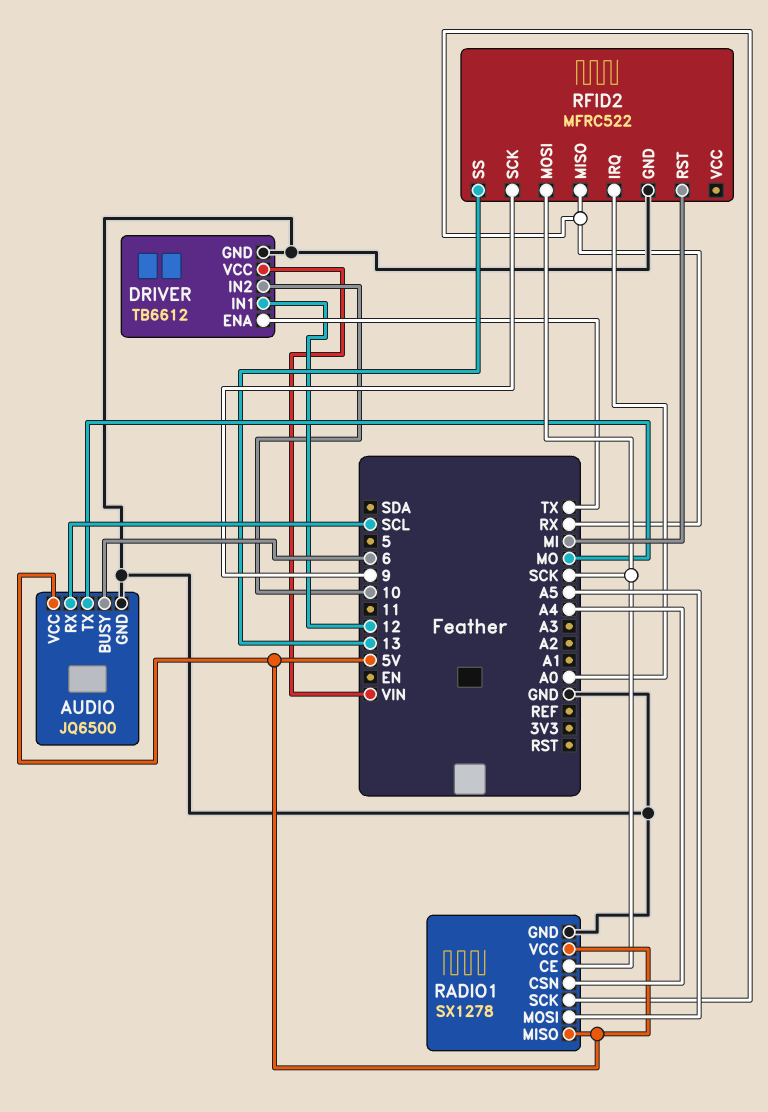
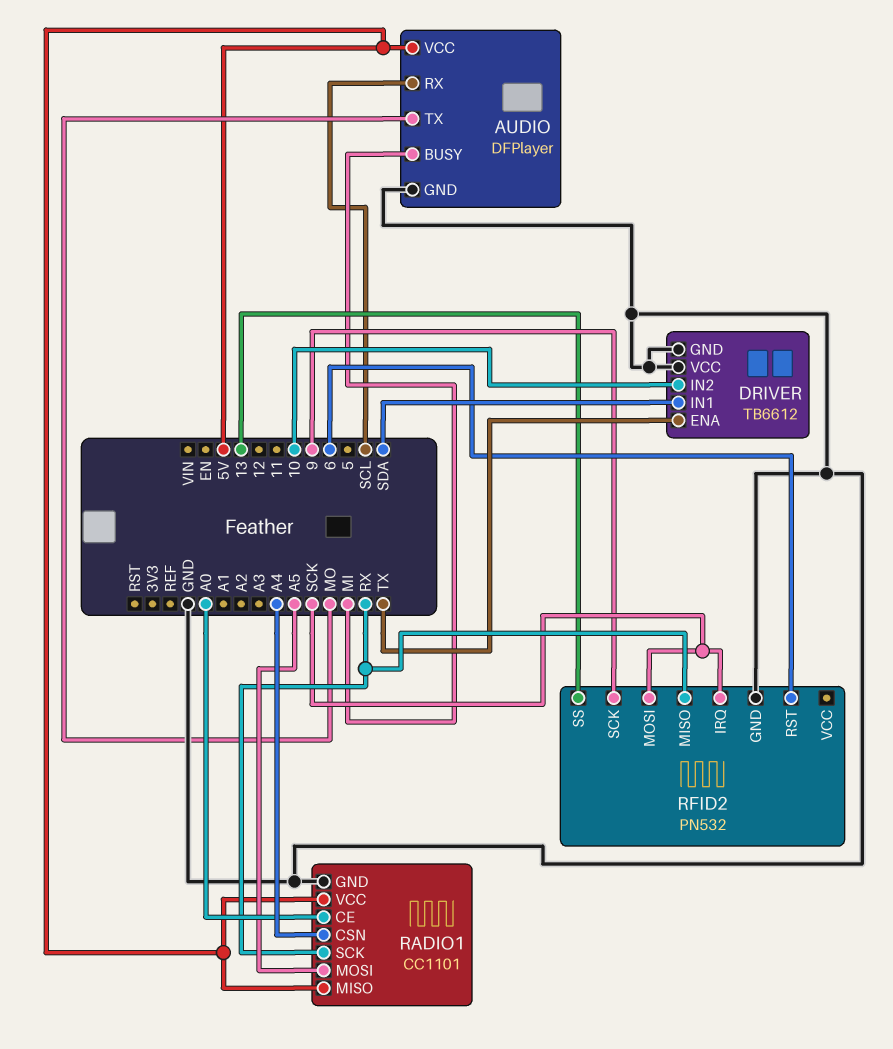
AUDIO: JQ6500 -> DFPlayer
AUDIO pin BUSY: 6 -> MI
DRIVER pin IN1: 12 -> SDA
DRIVER pin VCC: VIN -> GND
RADIO1: SX1278 -> CC1101
RADIO1 pin CE: SCK -> A0
RFID2: MFRC522 -> PN532
RFID2 pin IRQ: A0 -> SCK
RFID2 pin RST: MI -> 6

